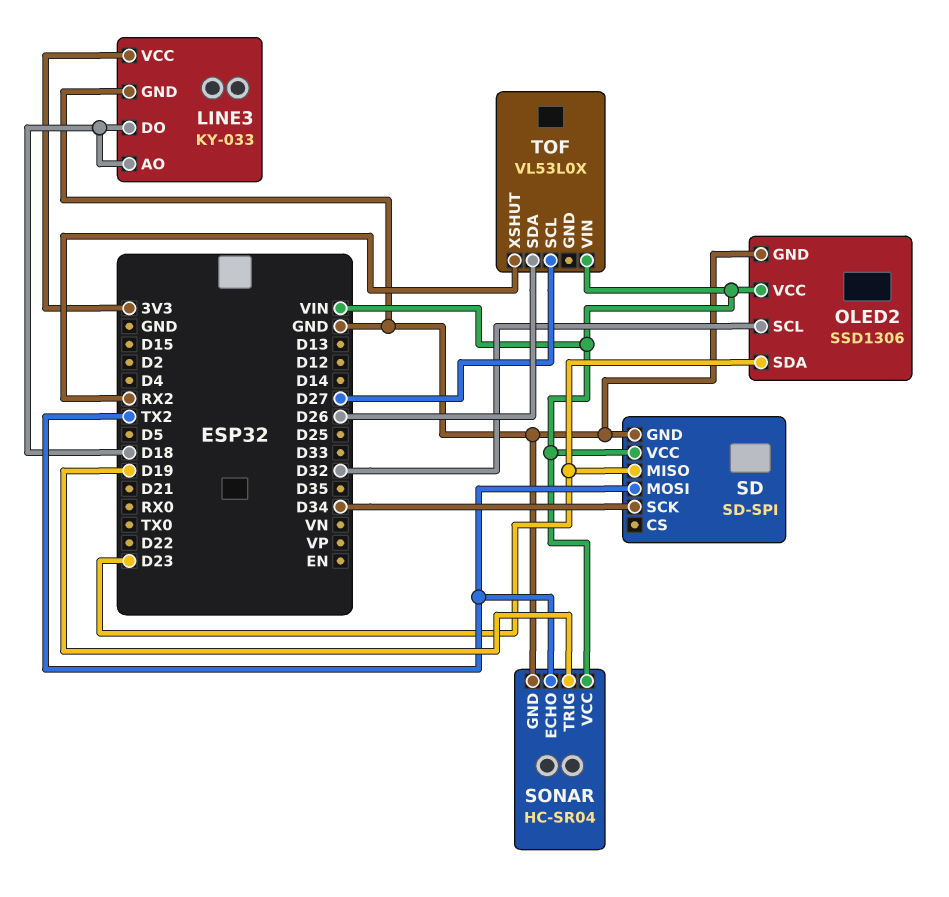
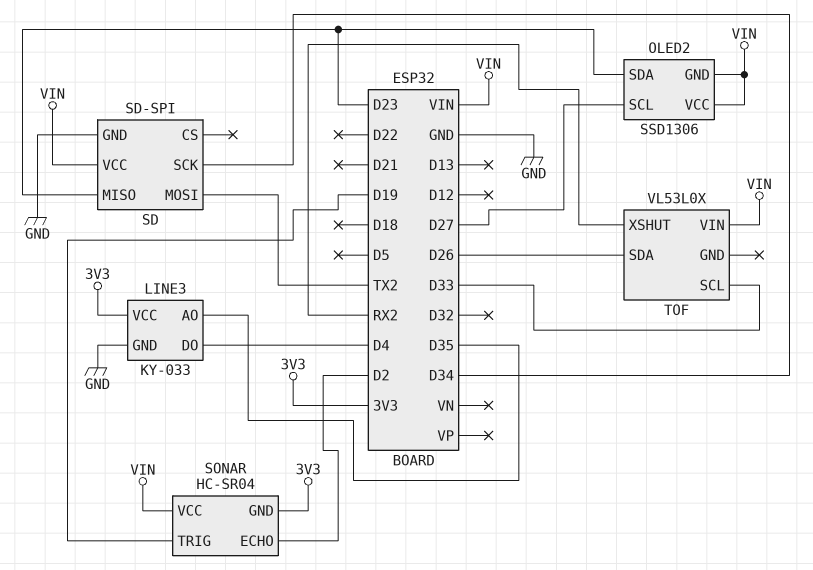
LINE3 pin AO: D18 -> D35
LINE3 pin DO: D18 -> D4
OLED2 pin GND: GND -> VIN
OLED2 pin SCL: D32 -> D27
SONAR pin ECHO: TX2 -> D2
SONAR pin GND: GND -> 3V3
TOF pin SCL: D27 -> D33

